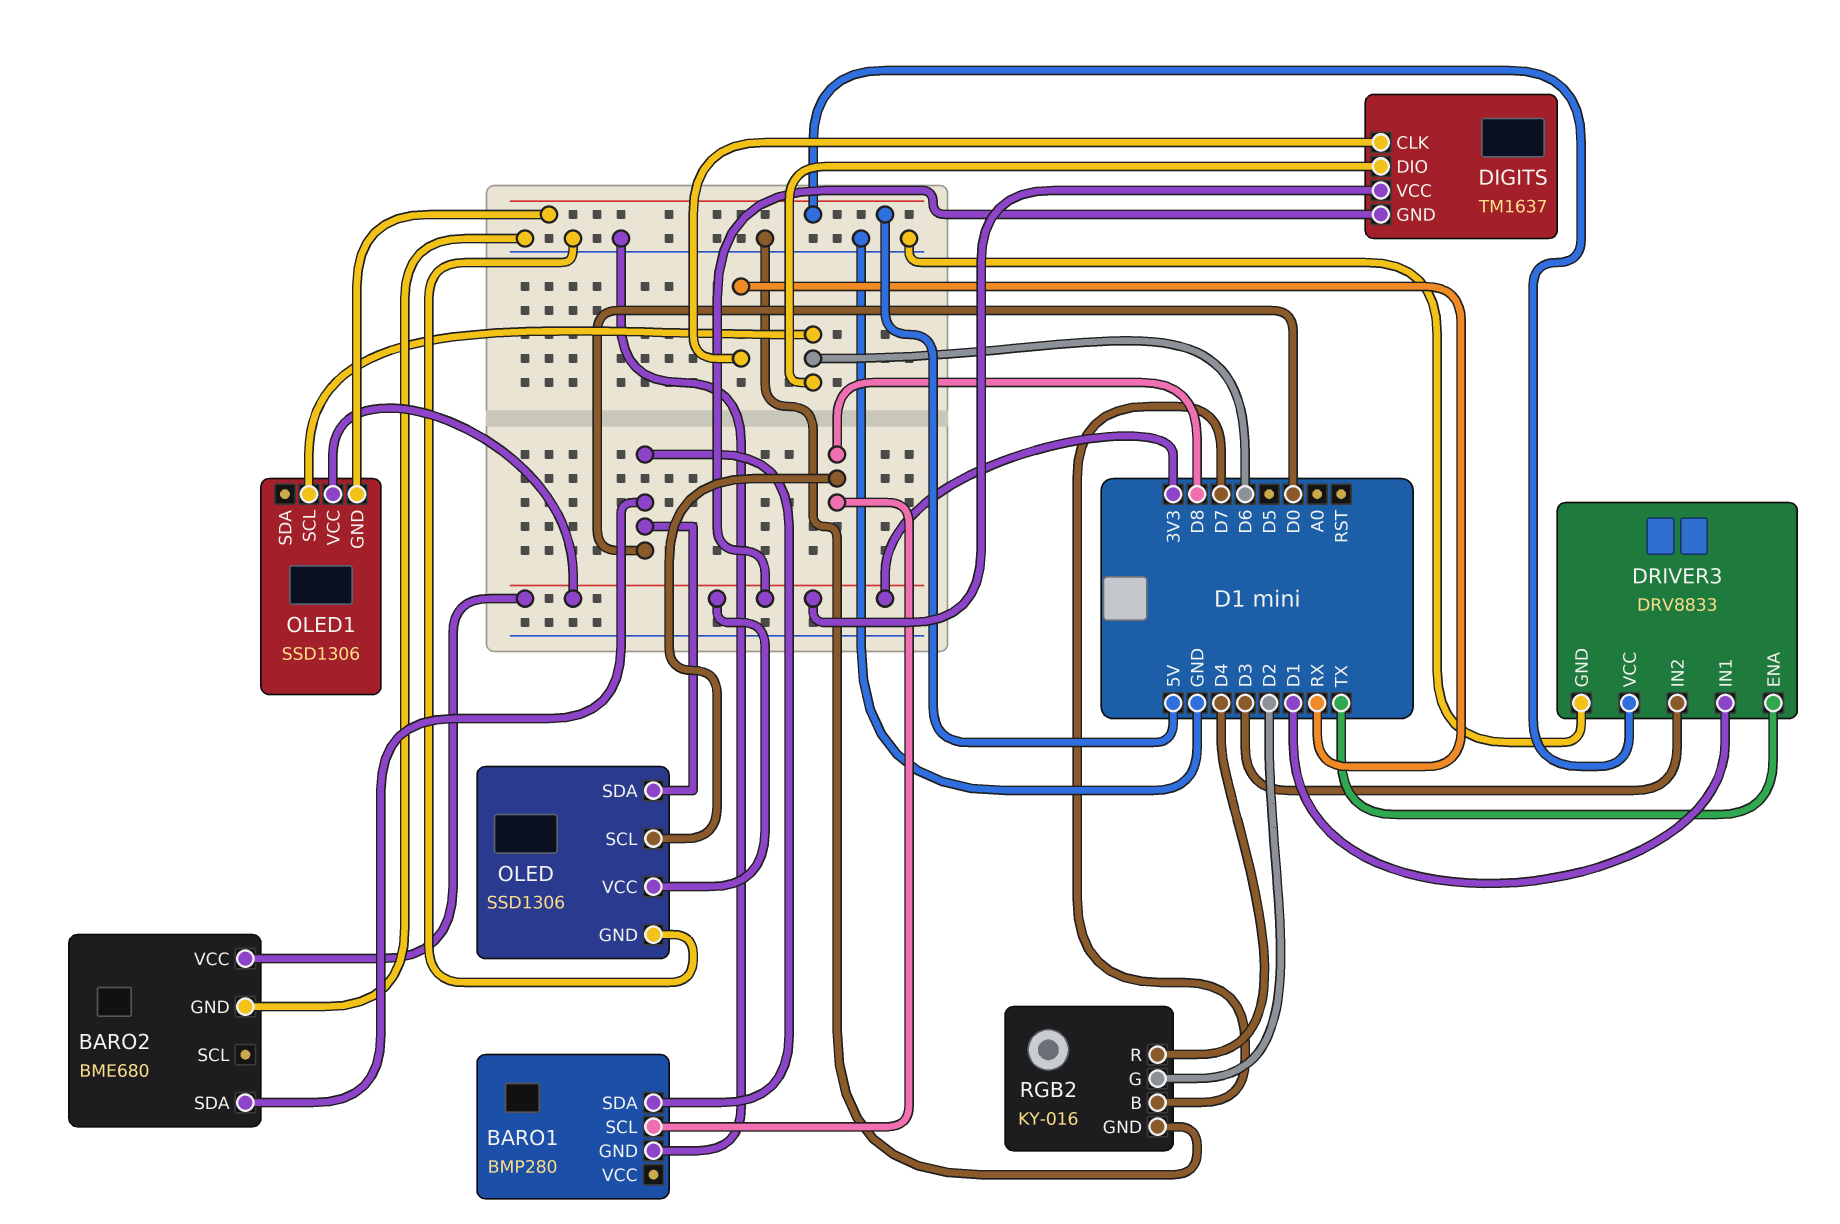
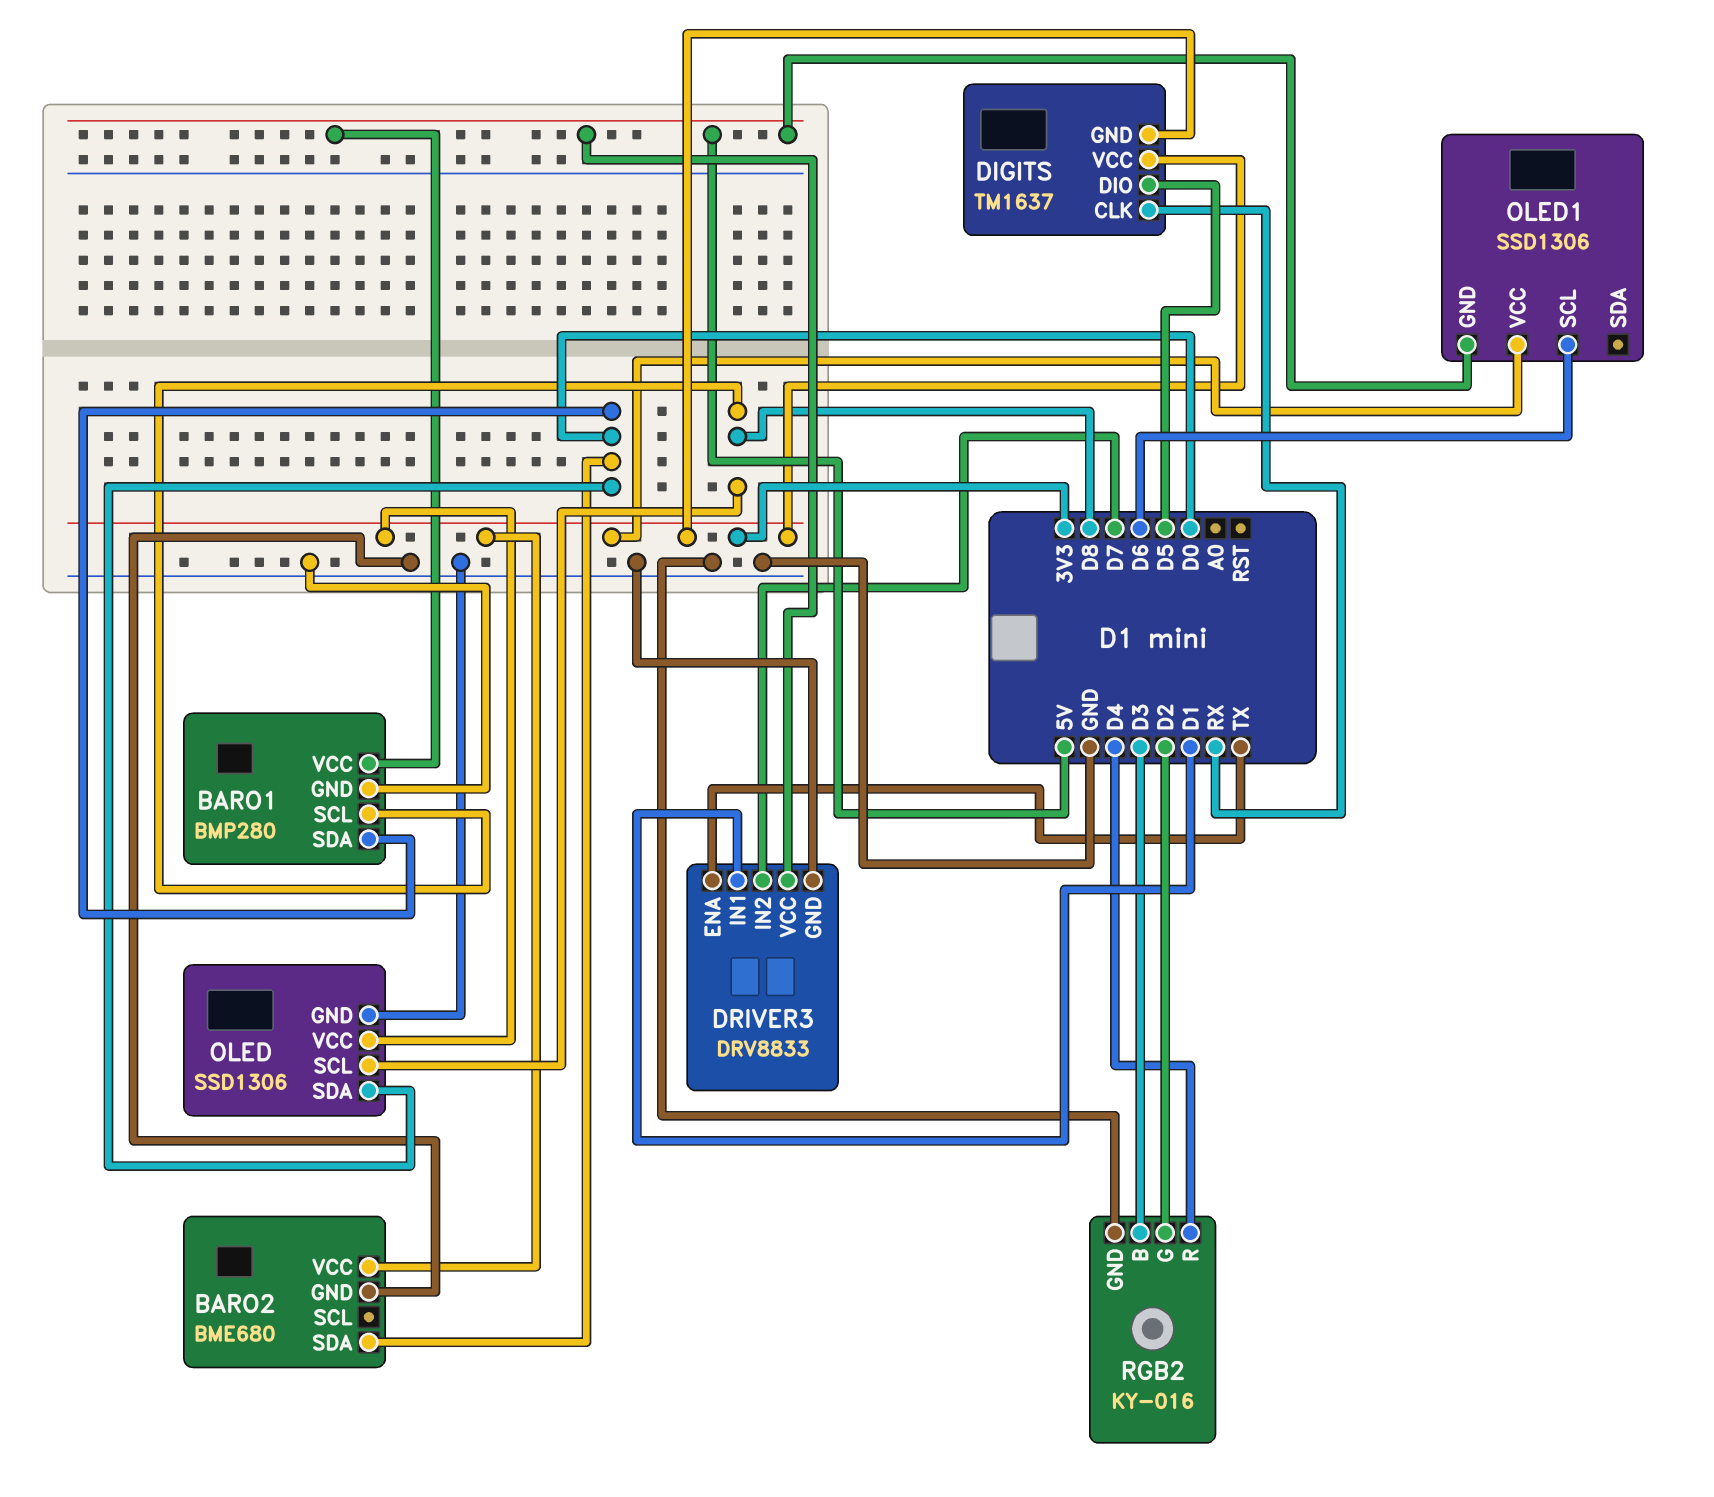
BARO1 pin VCC: none -> 5V
DIGITS pin DIO: D6 -> D5
DRIVER3 pin IN2: D3 -> D7
RGB2 pin B: D7 -> D3

